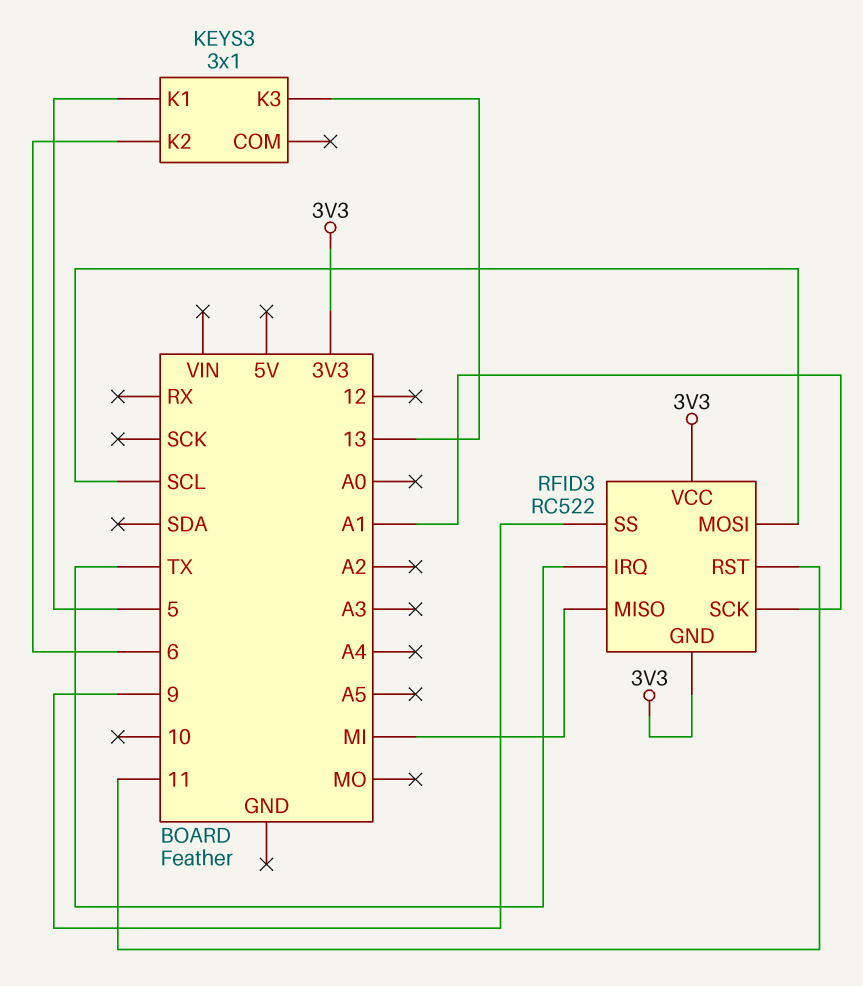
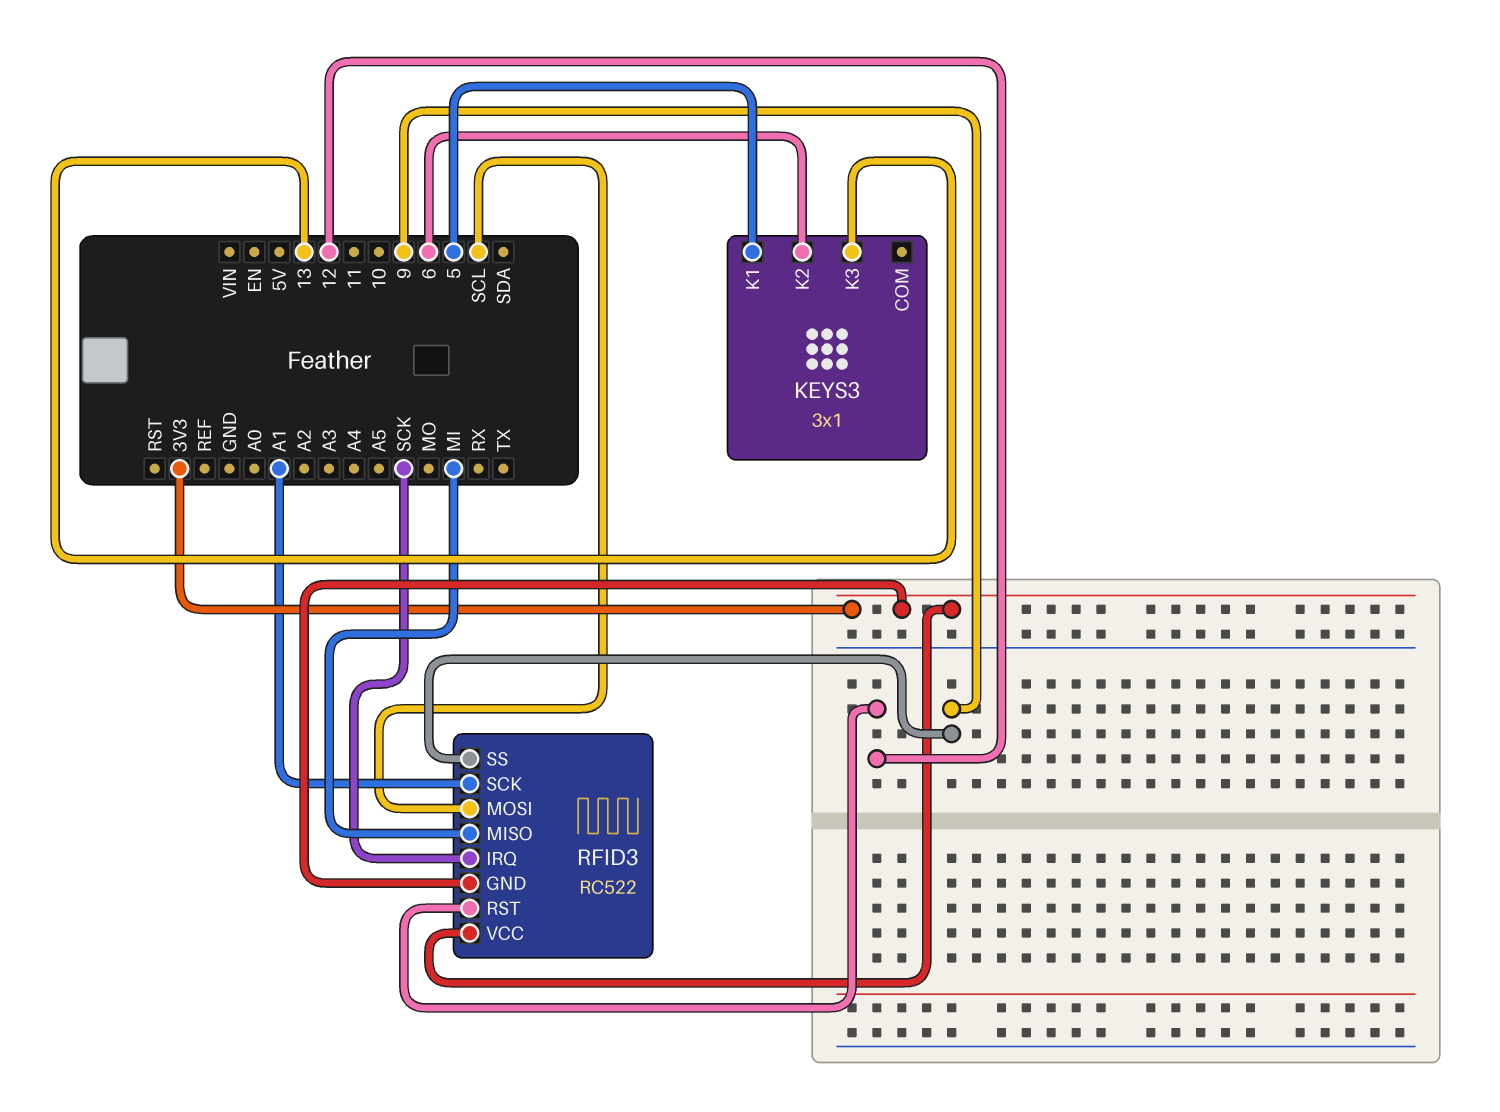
RFID3 pin IRQ: TX -> SCK
RFID3 pin RST: 11 -> 12

